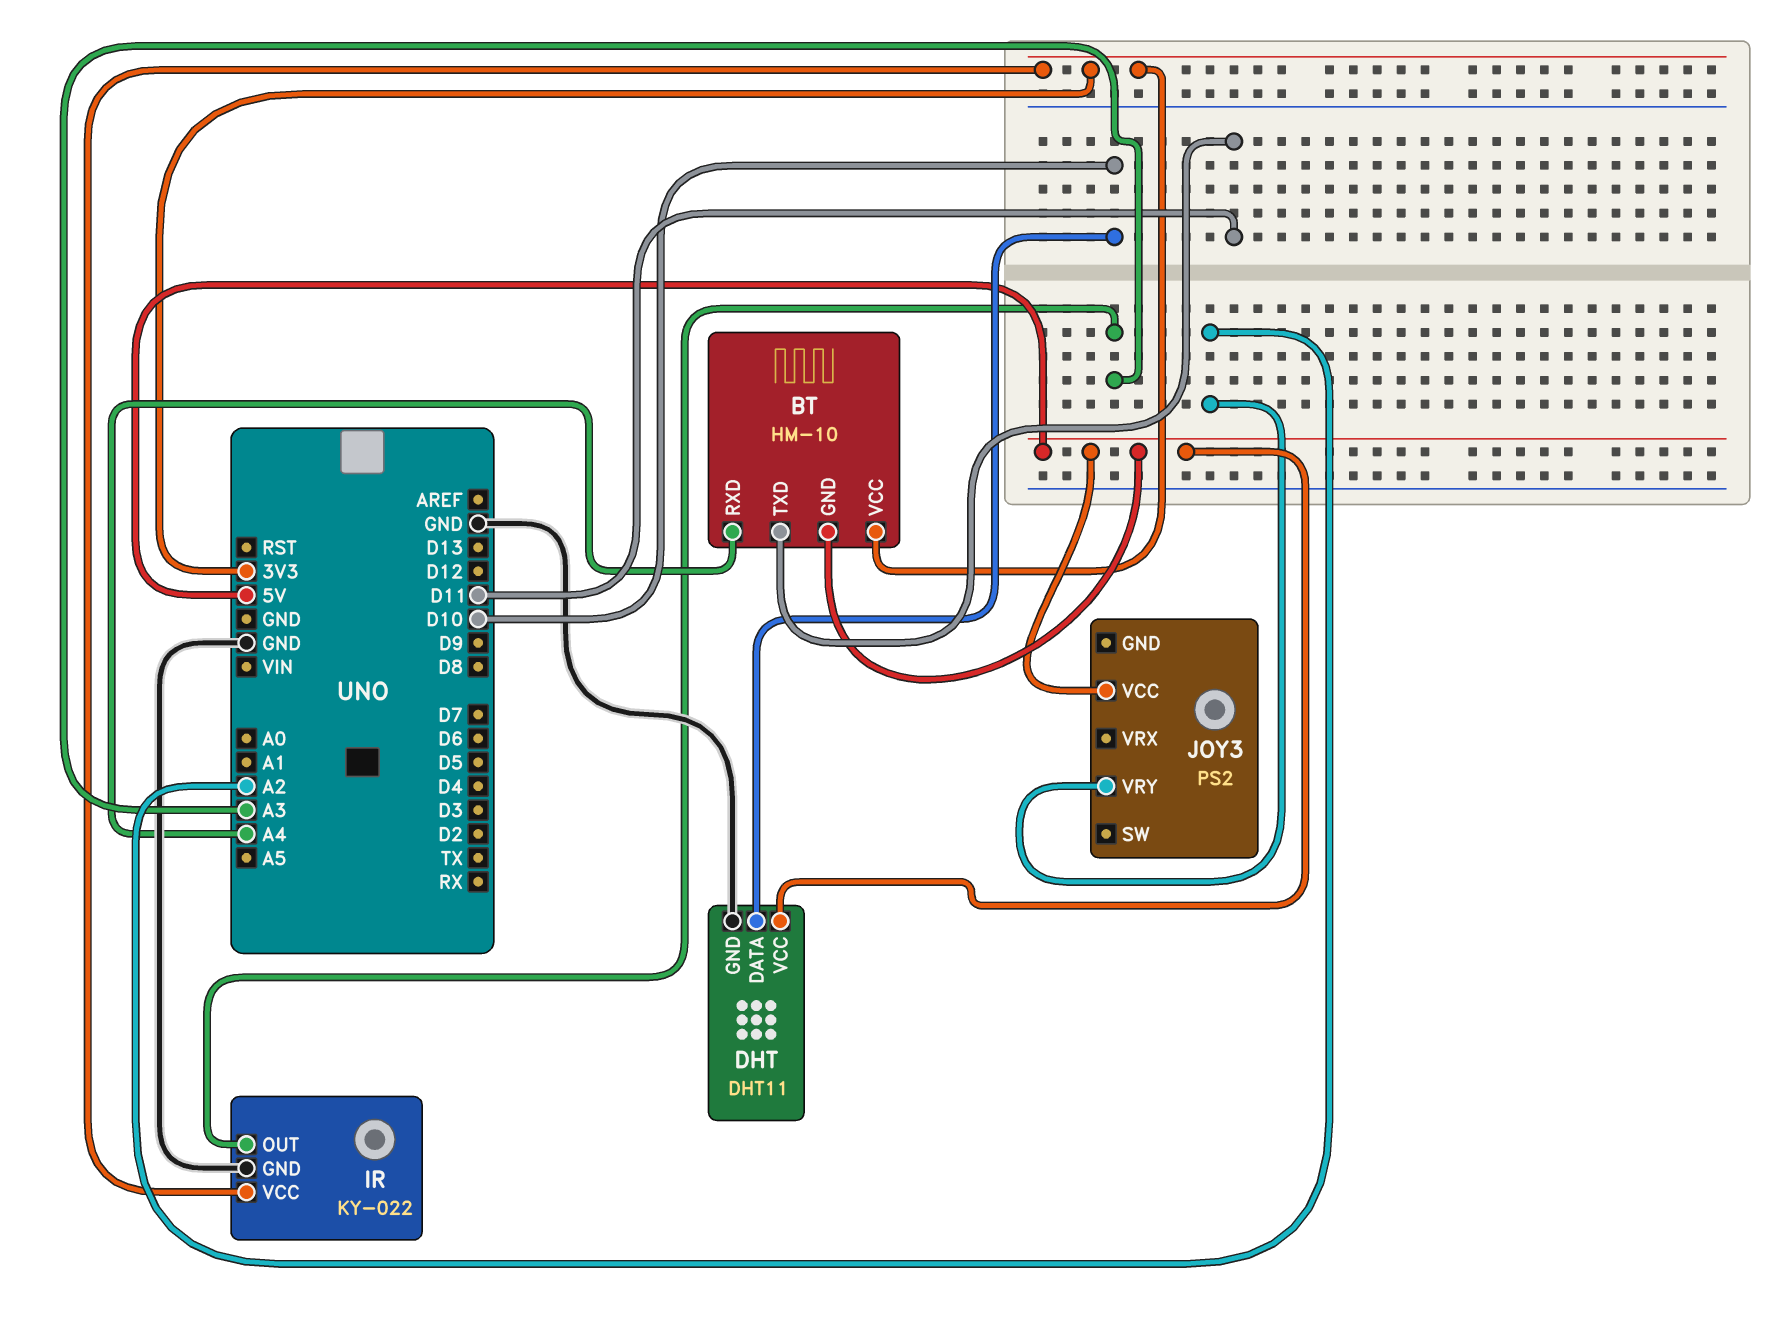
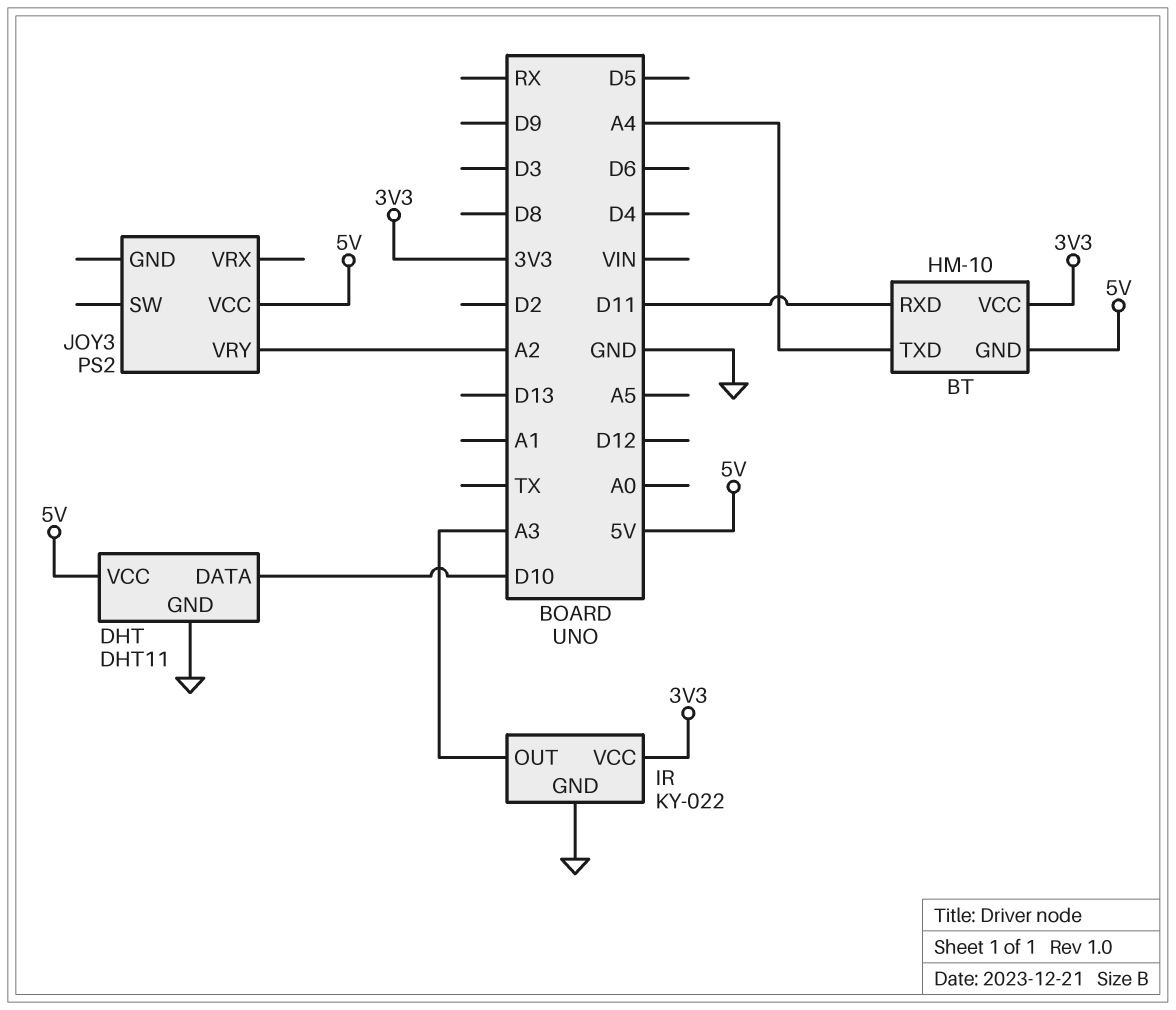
BT pin RXD: A4 -> D11
BT pin TXD: D11 -> A4

